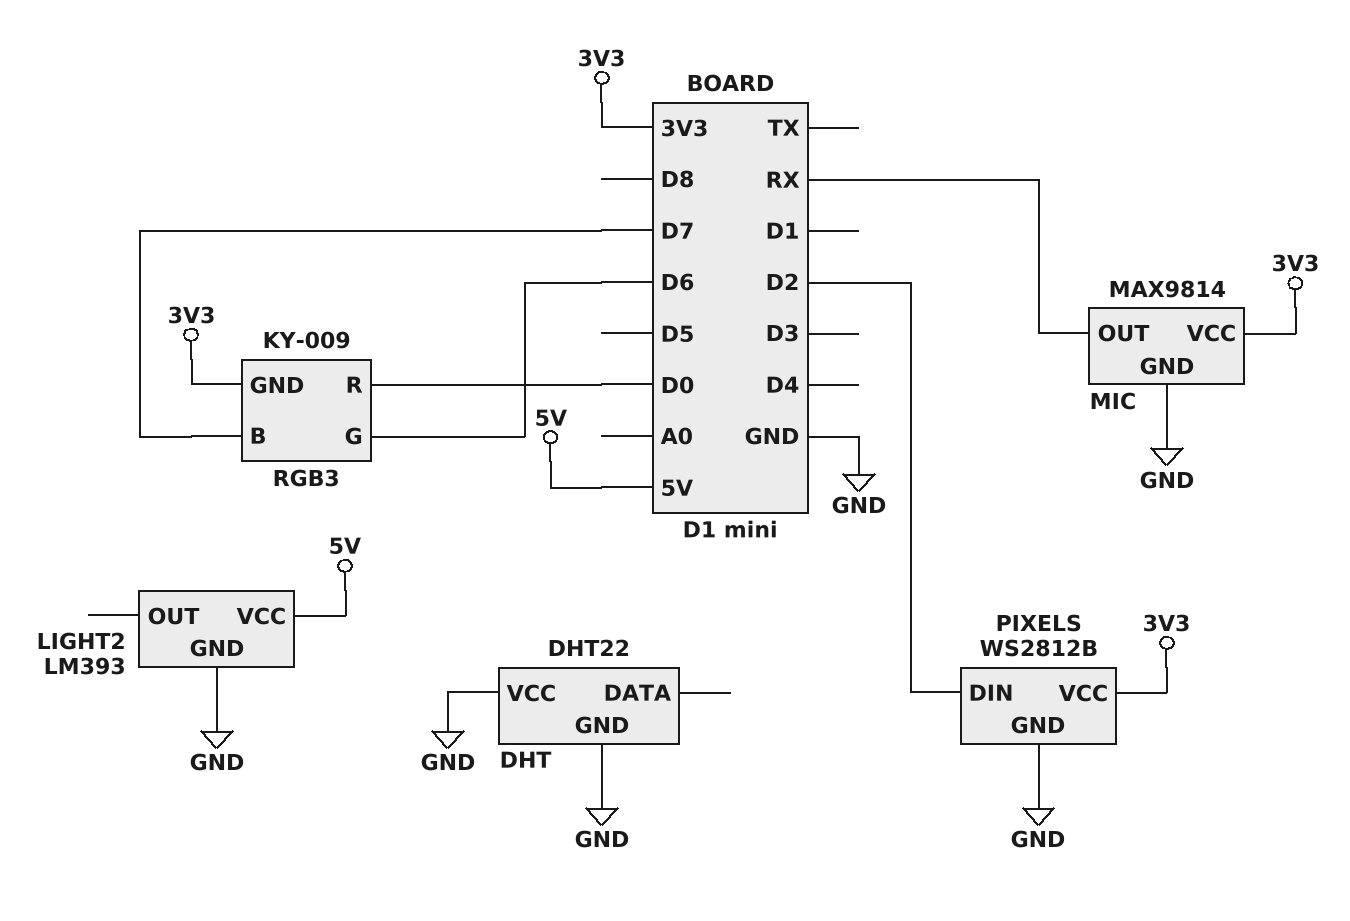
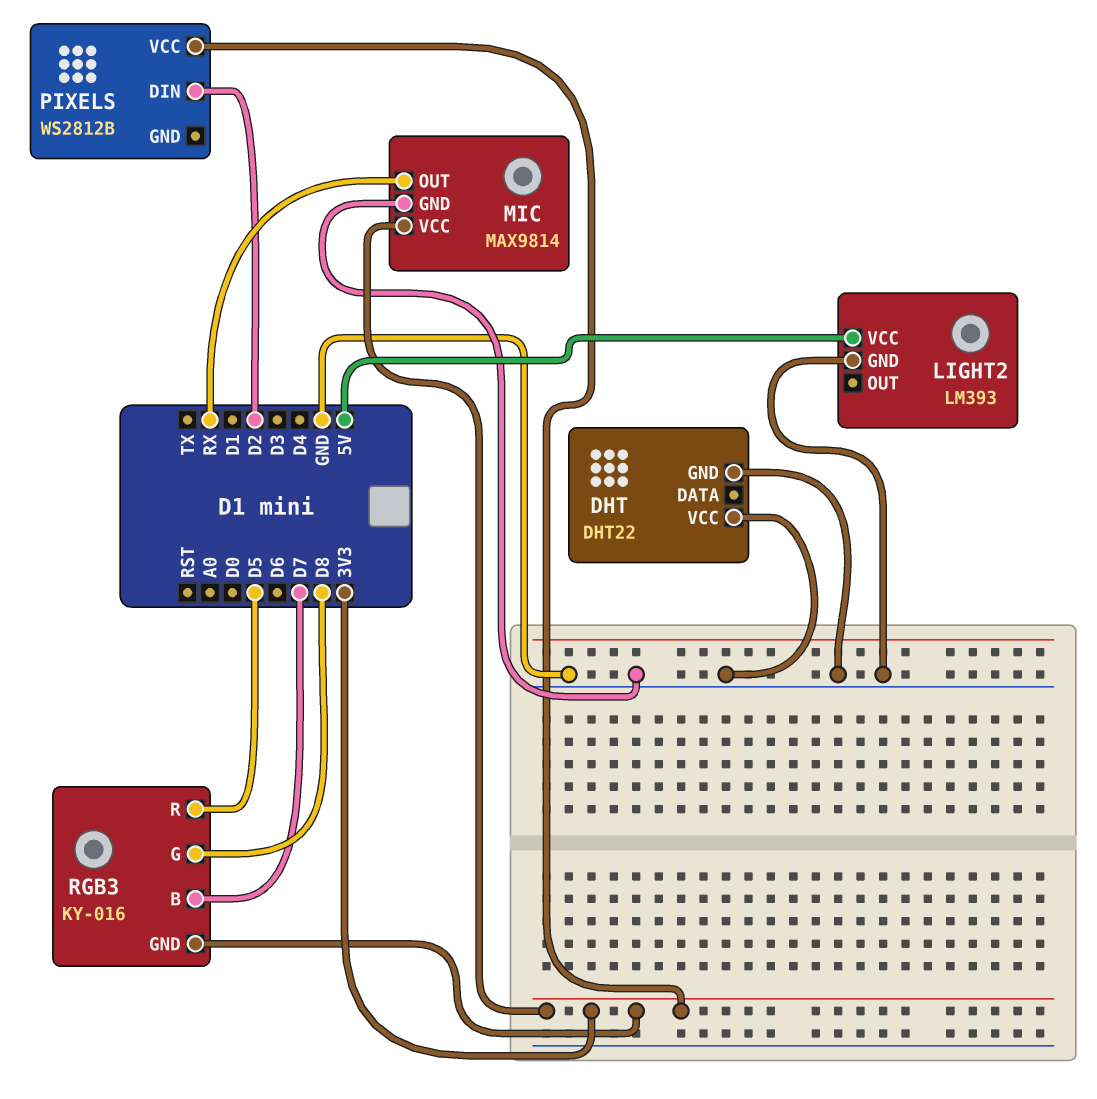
PIXELS pin GND: GND -> none
RGB3: KY-009 -> KY-016
RGB3 pin G: D6 -> D8
RGB3 pin R: D0 -> D5

